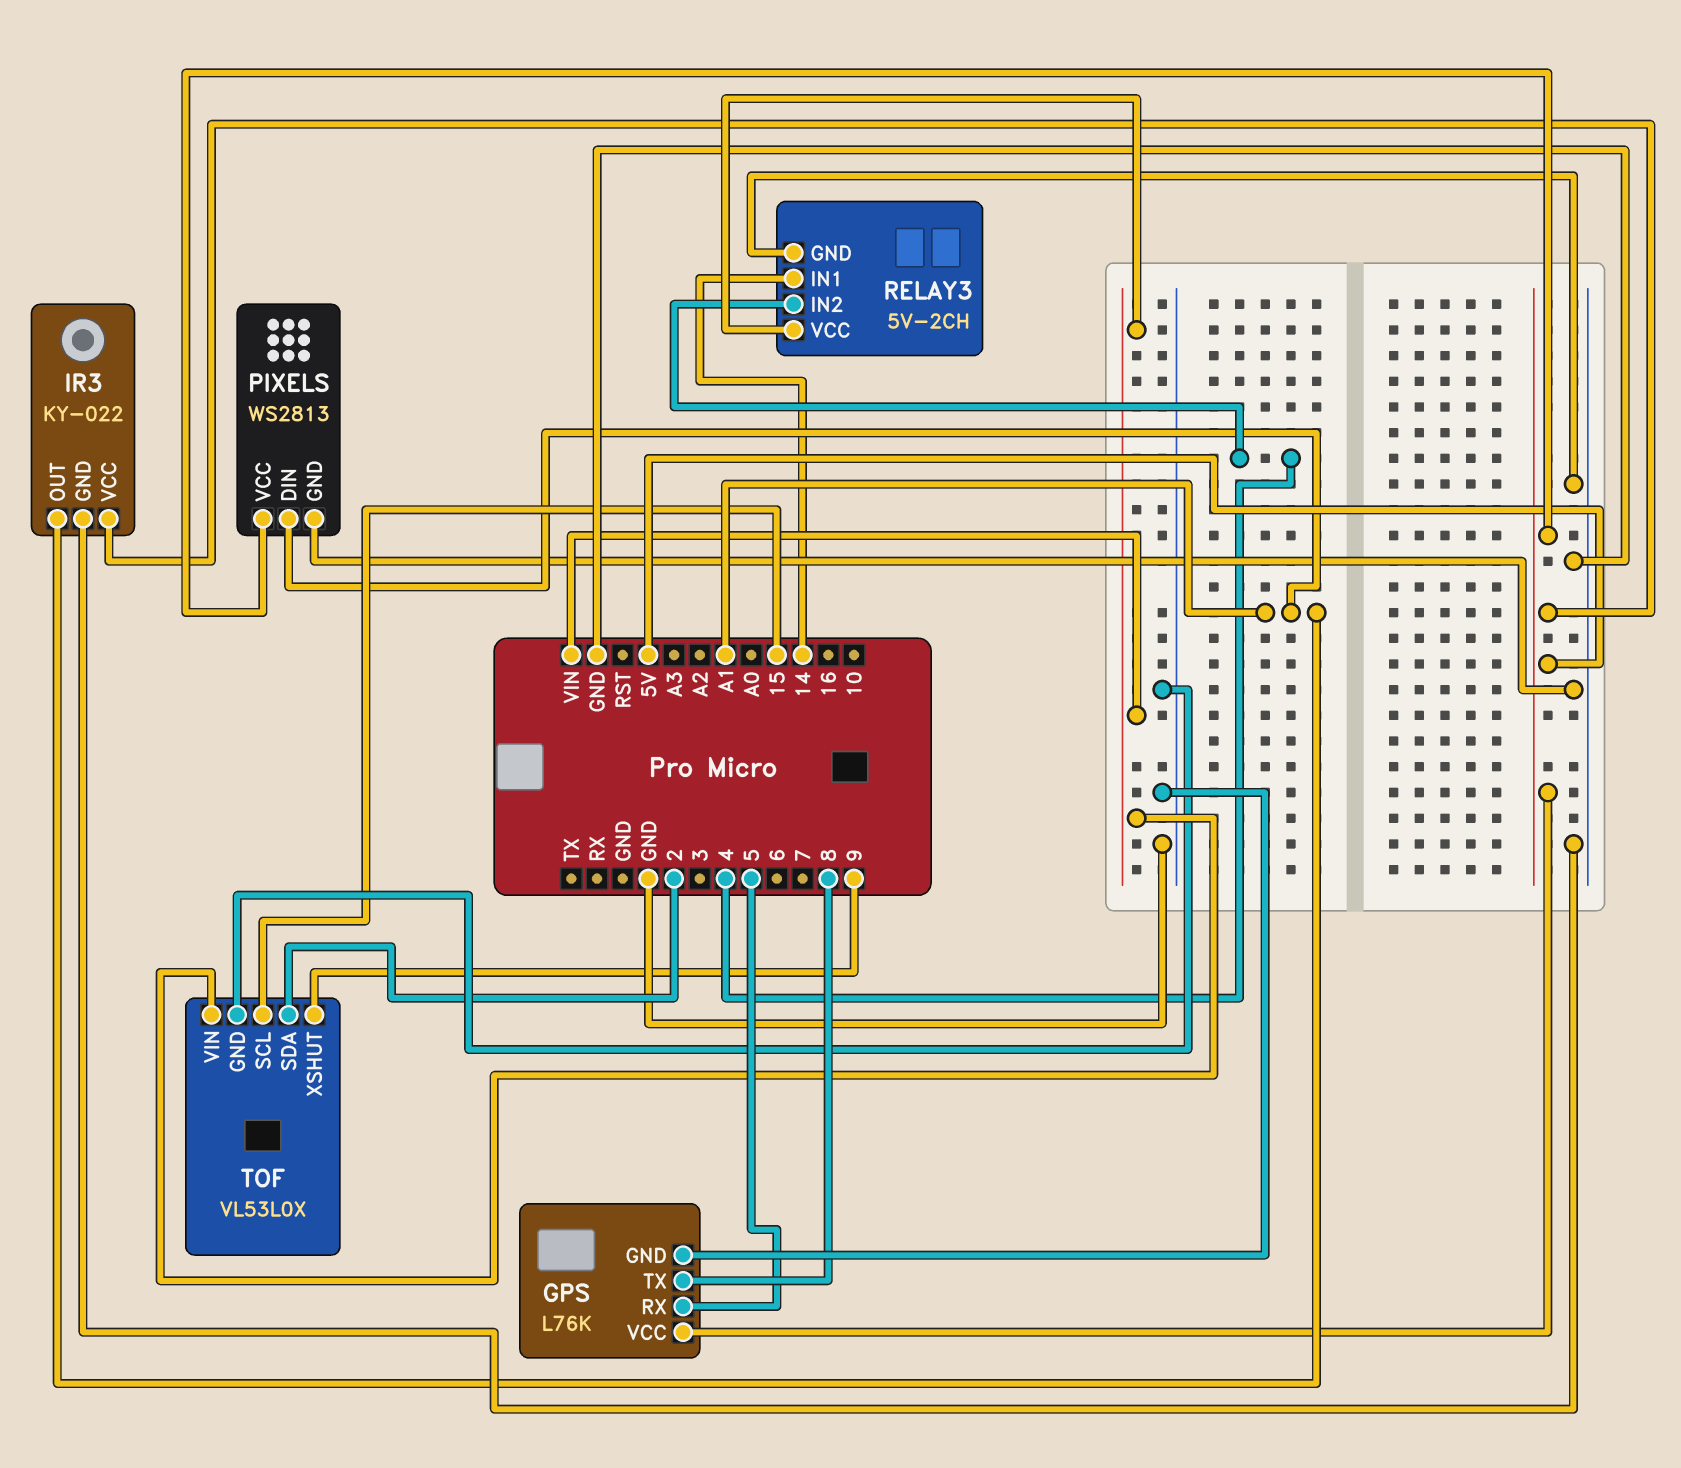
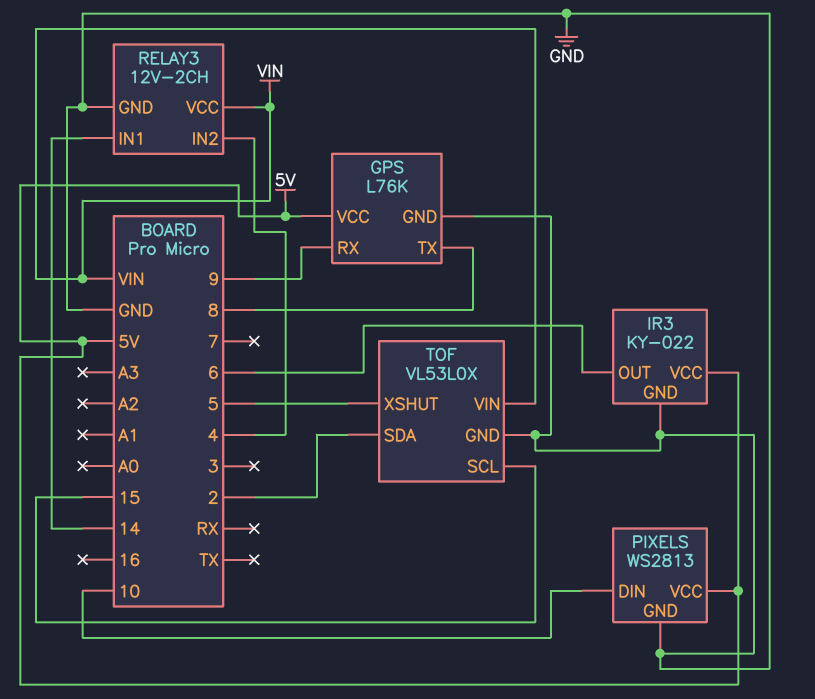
GPS pin RX: 5 -> 9
IR3 pin OUT: A1 -> 6
PIXELS pin DIN: A1 -> 10
RELAY3: 5V-2CH -> 12V-2CH
TOF pin XSHUT: 9 -> 5

